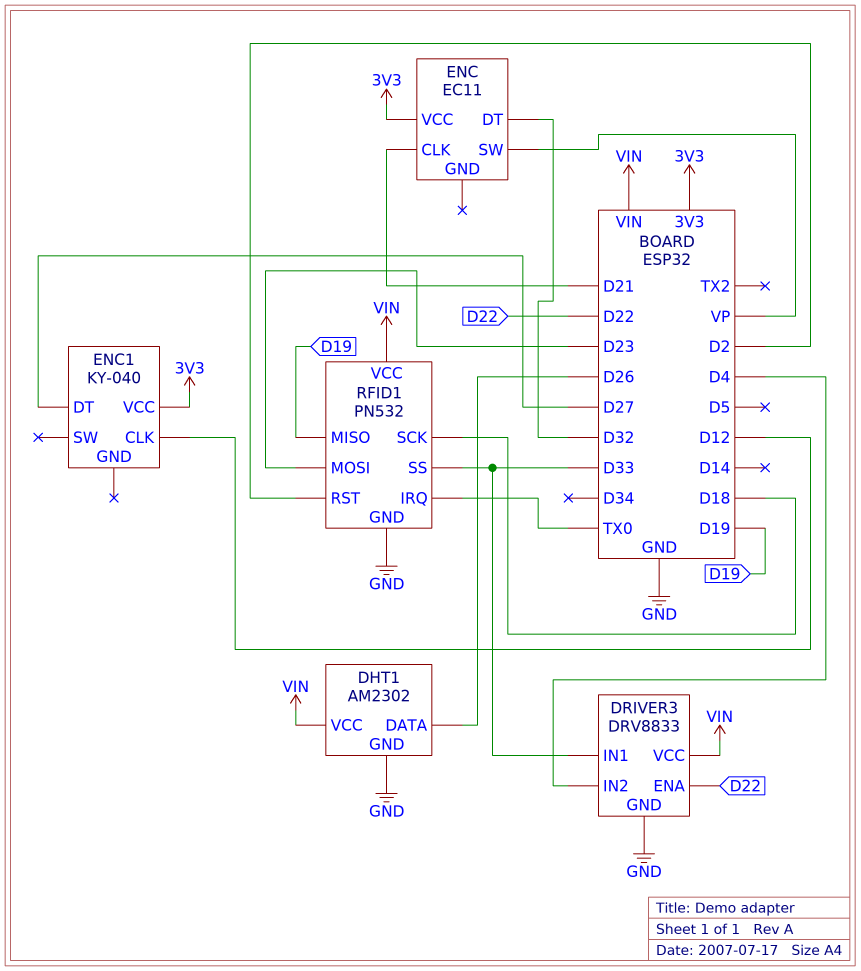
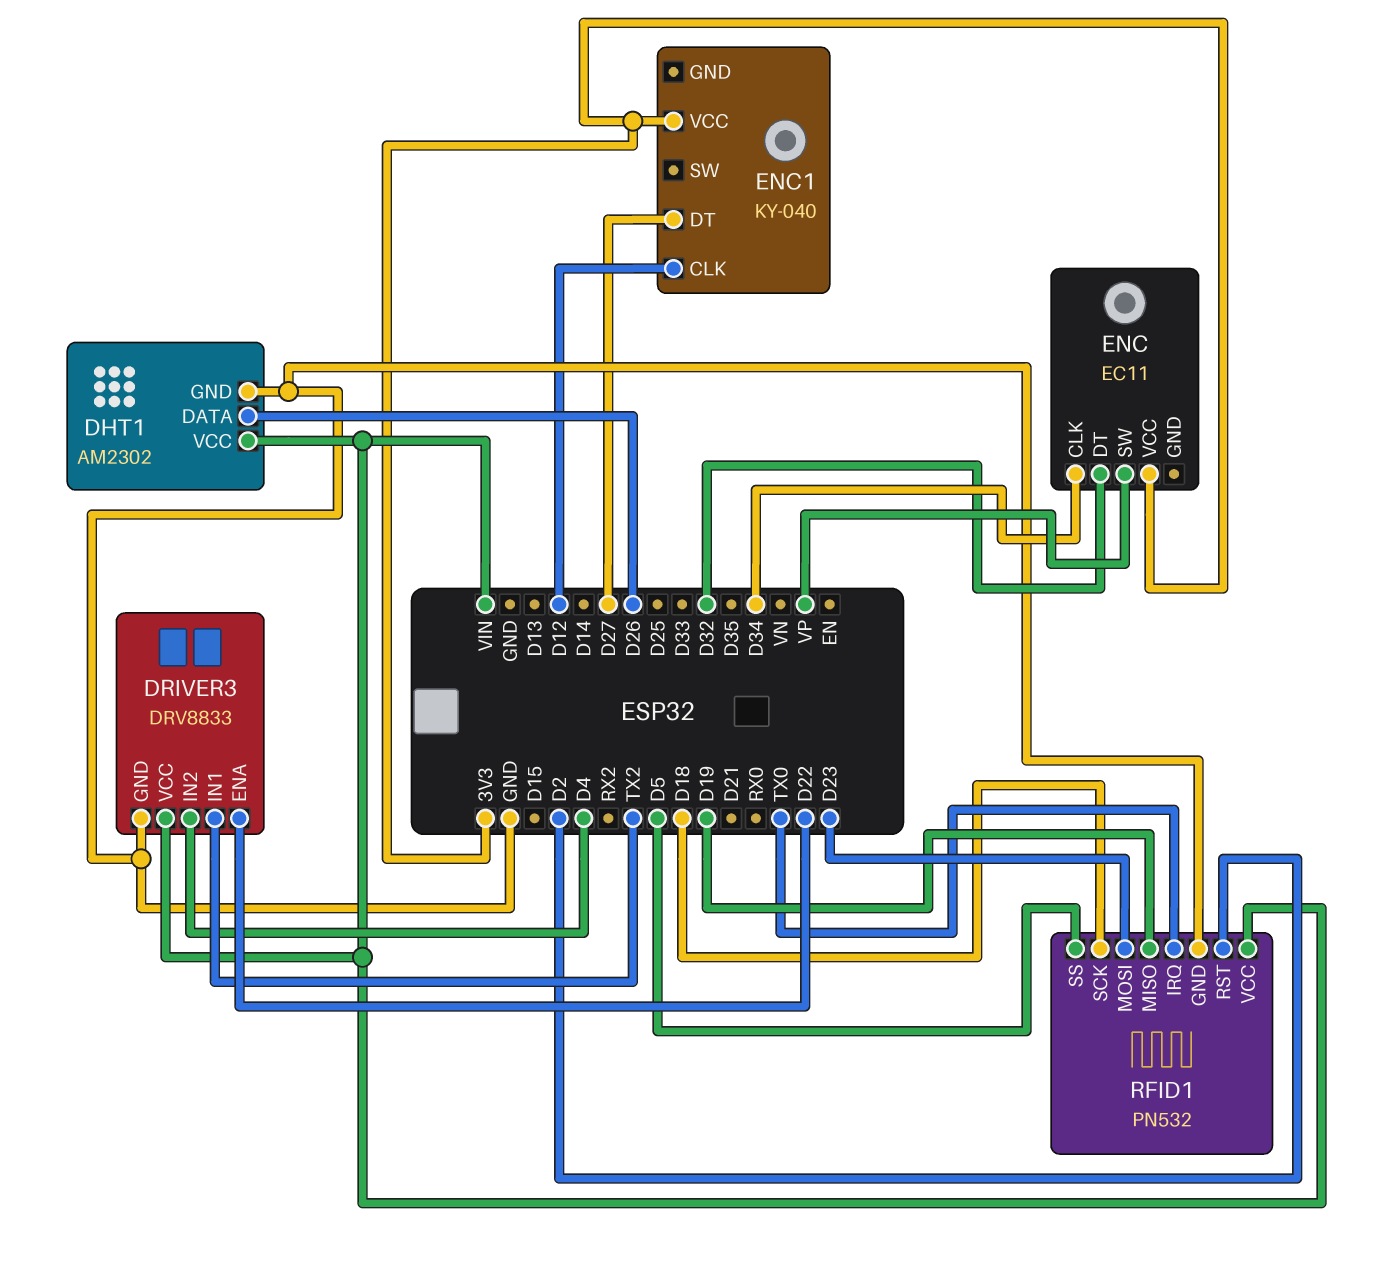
DRIVER3 pin IN1: D33 -> TX2
ENC pin CLK: D21 -> D34
RFID1 pin SS: D33 -> D5

